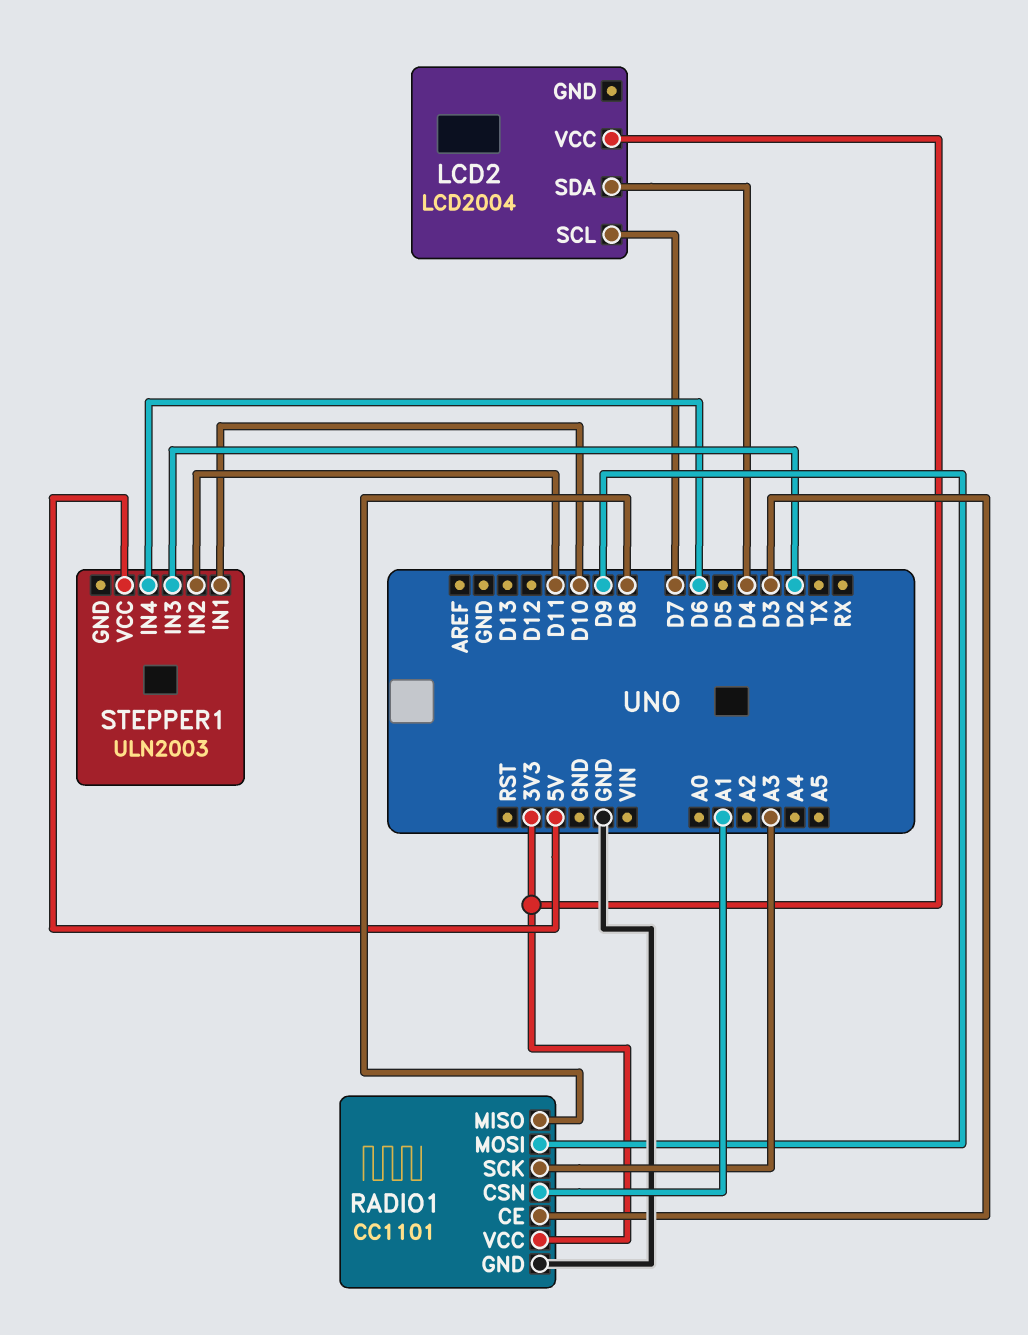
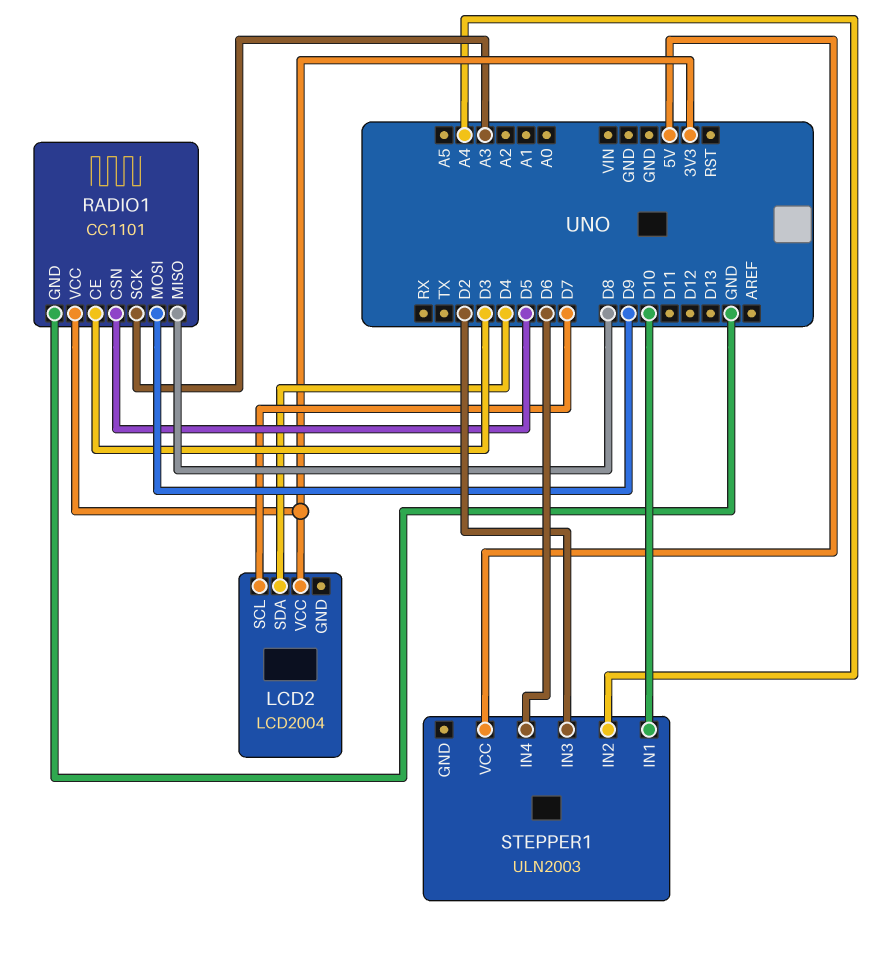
RADIO1 pin CSN: A1 -> D5
STEPPER1 pin IN2: D11 -> A4

